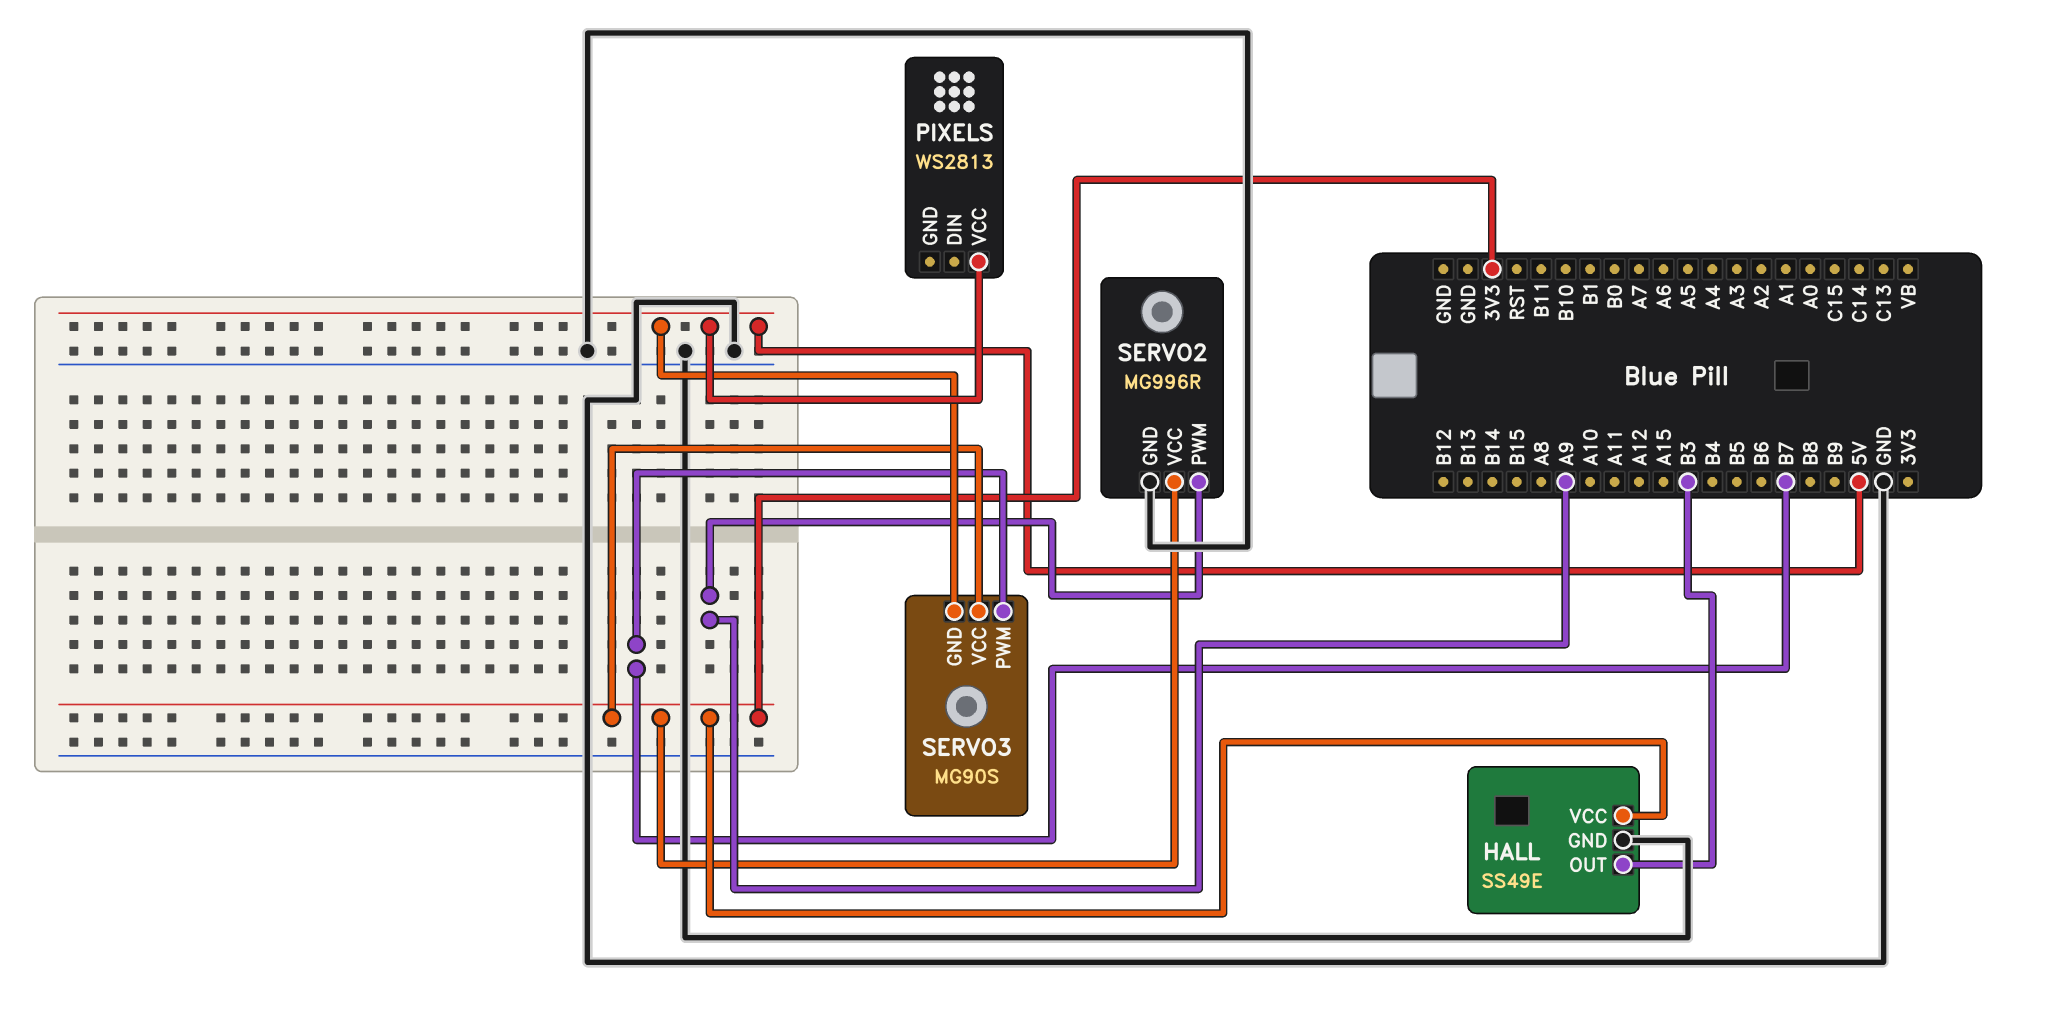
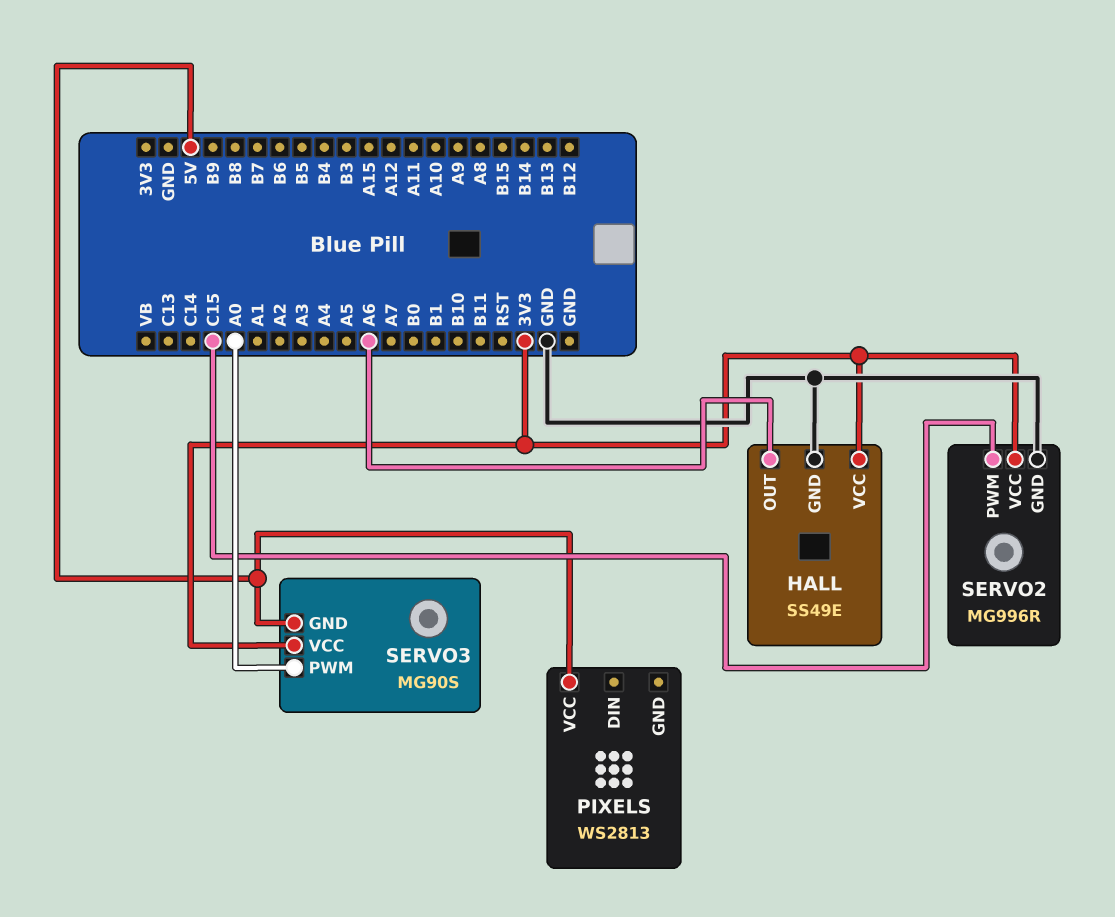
HALL pin OUT: B3 -> A6
SERVO2 pin PWM: A9 -> C15
SERVO3 pin PWM: B7 -> A0

